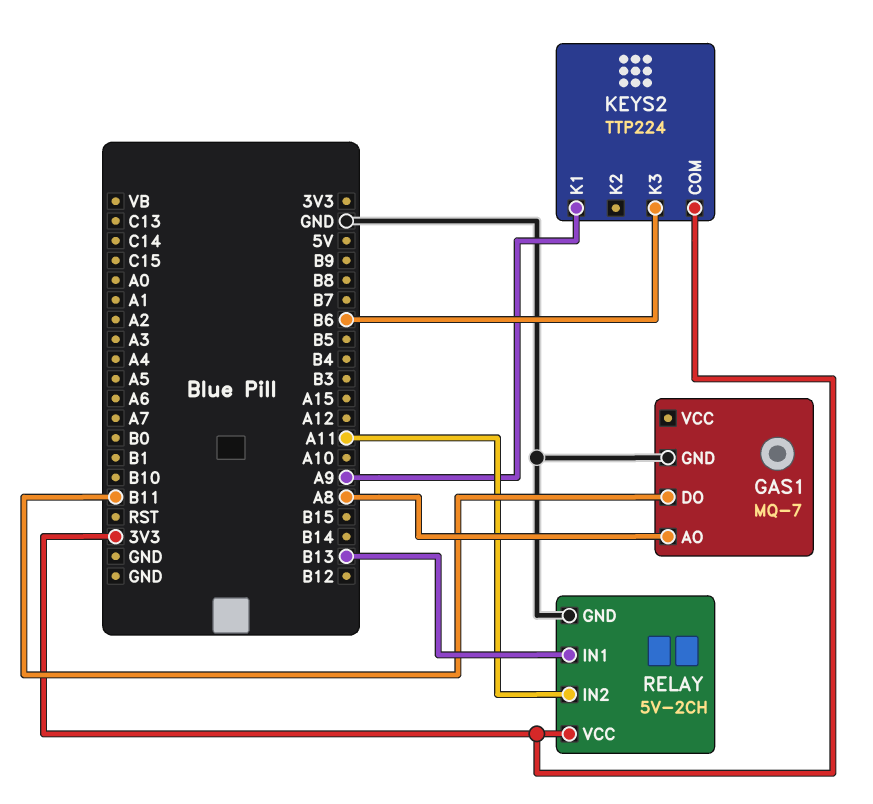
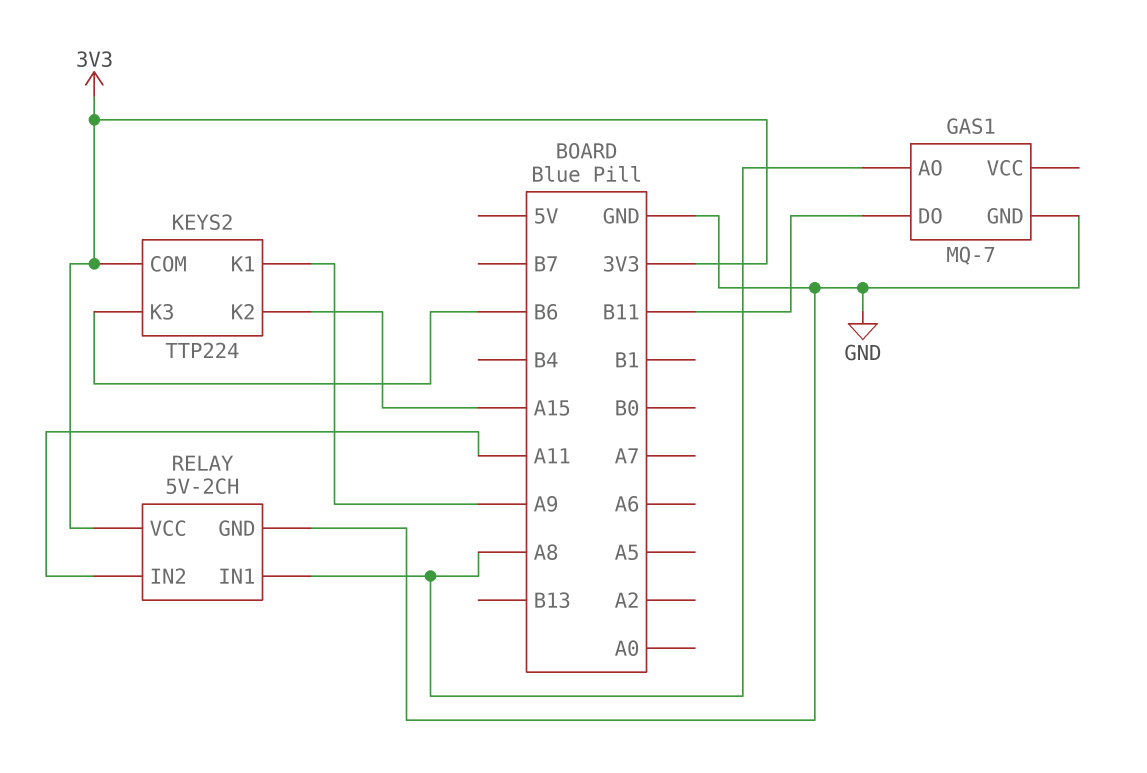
KEYS2 pin K2: none -> A15
RELAY pin IN1: B13 -> A8

